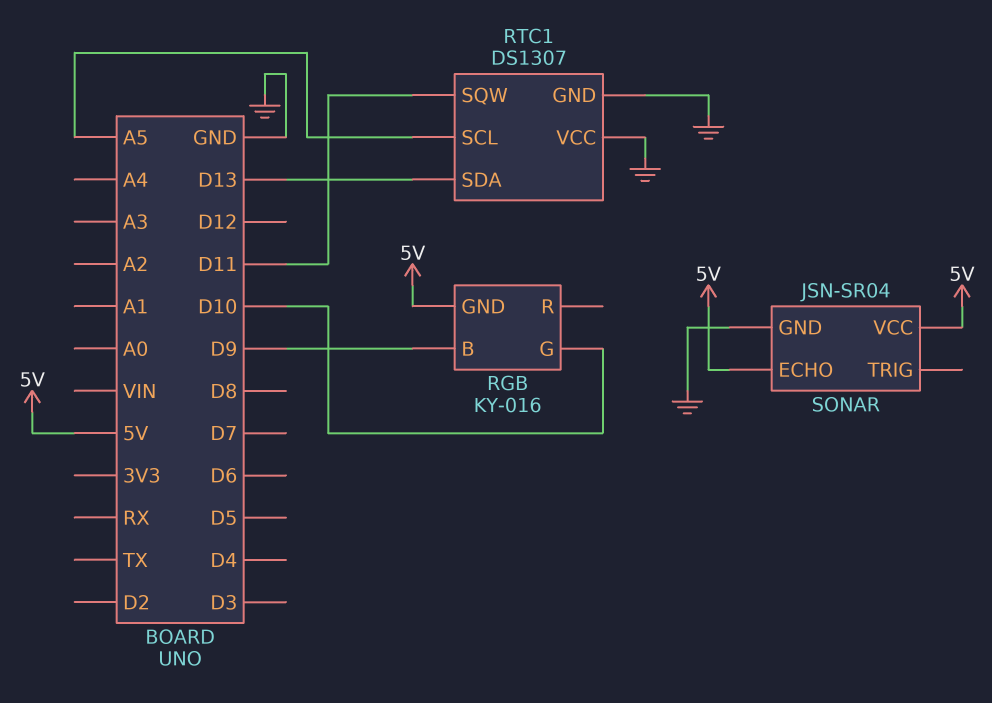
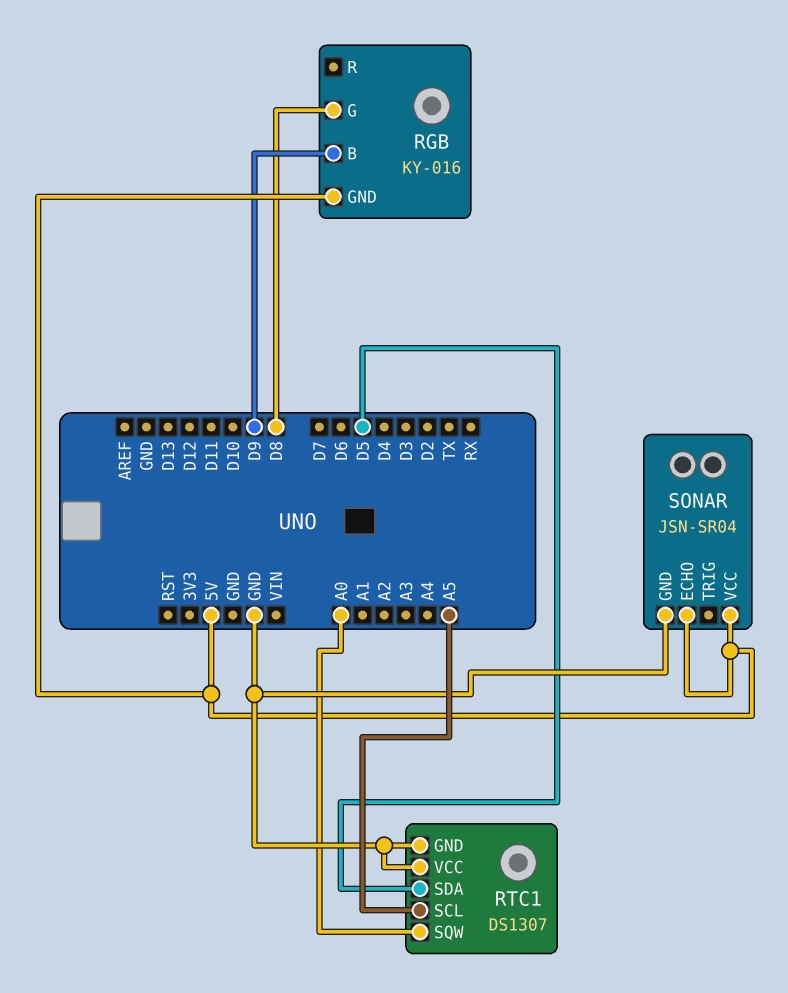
RGB pin G: D10 -> D8
RTC1 pin SDA: D13 -> D5
RTC1 pin SQW: D11 -> A0

